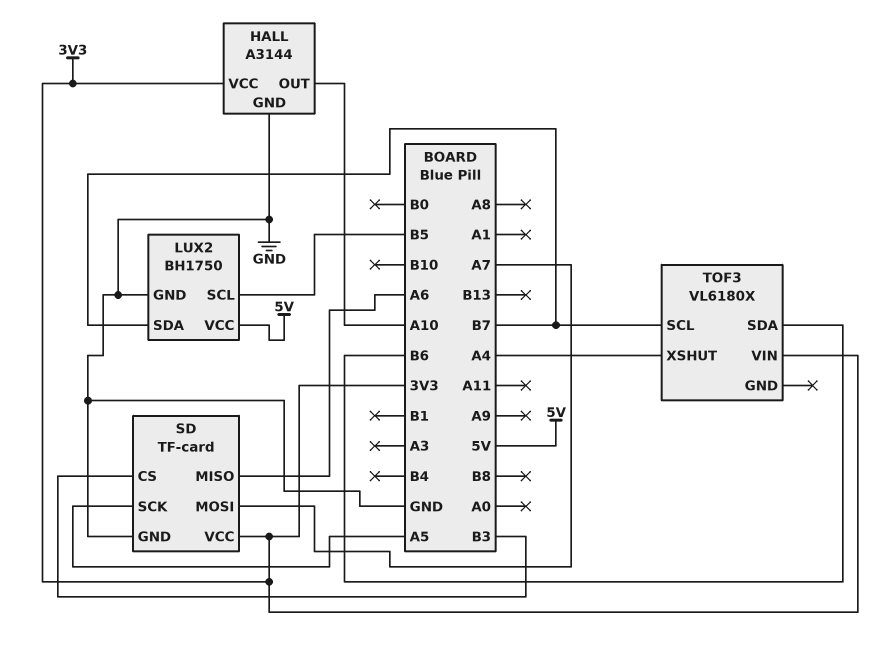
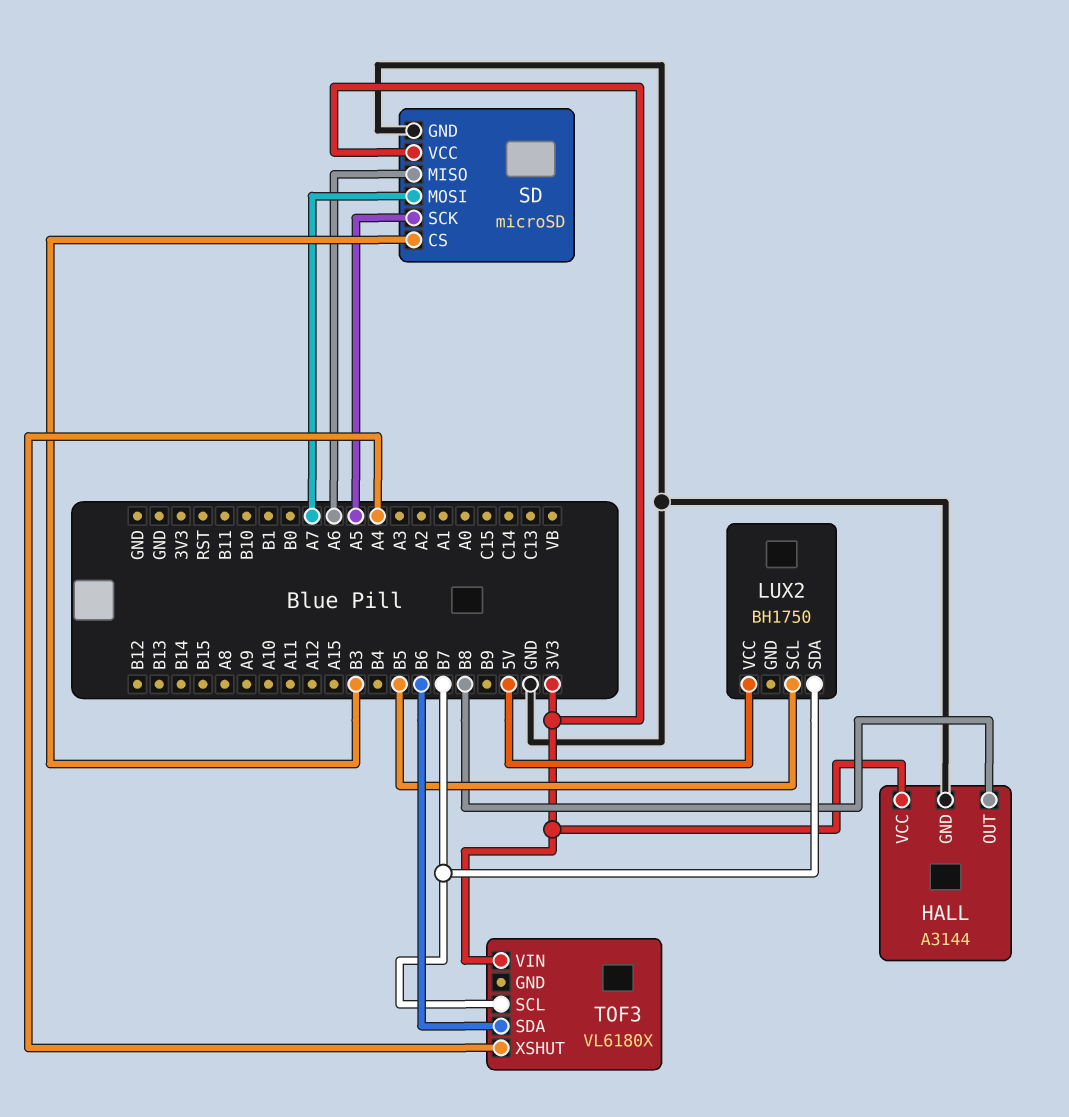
HALL pin OUT: A10 -> B8
LUX2 pin GND: GND -> none
SD: TF-card -> microSD

